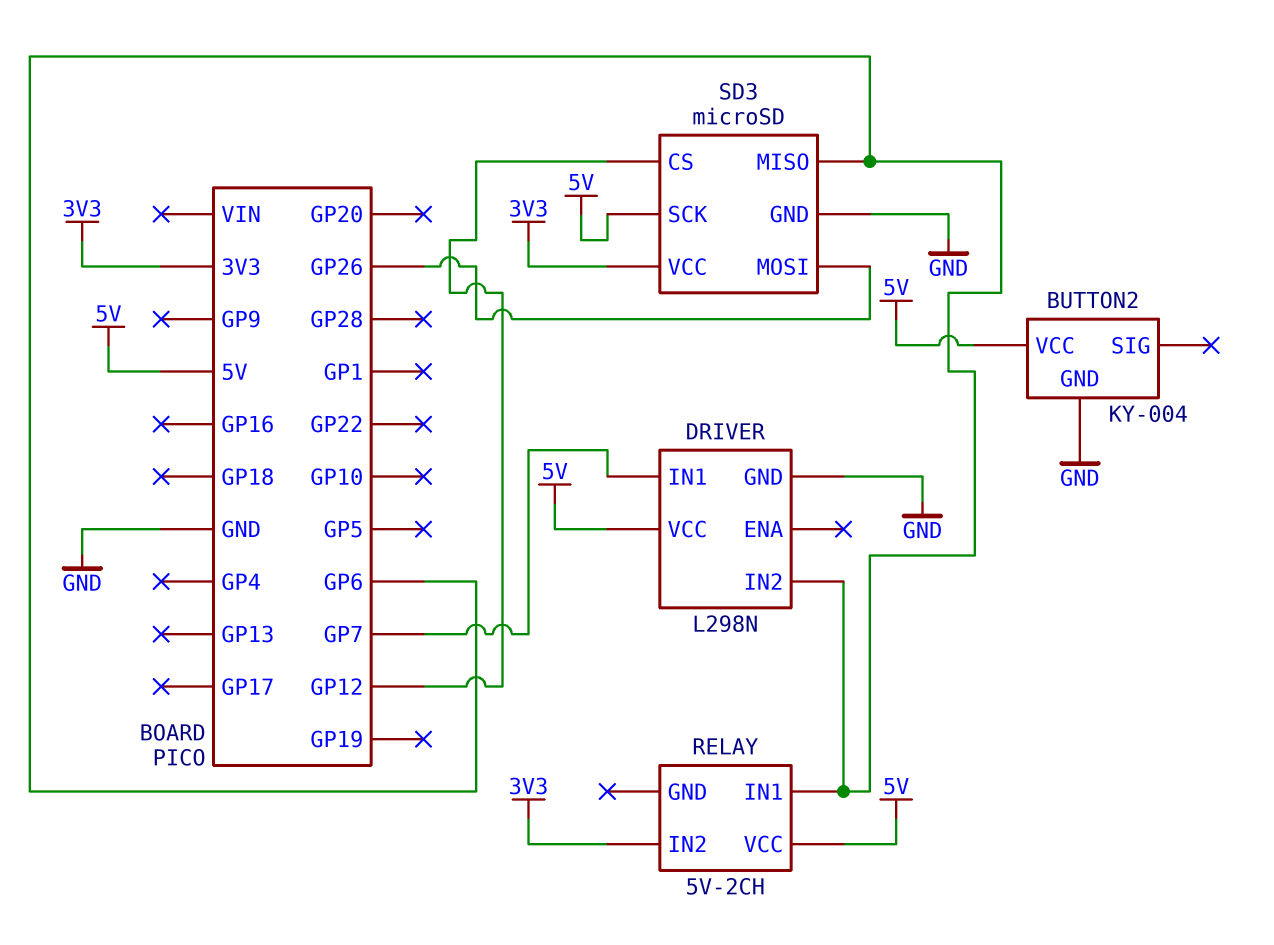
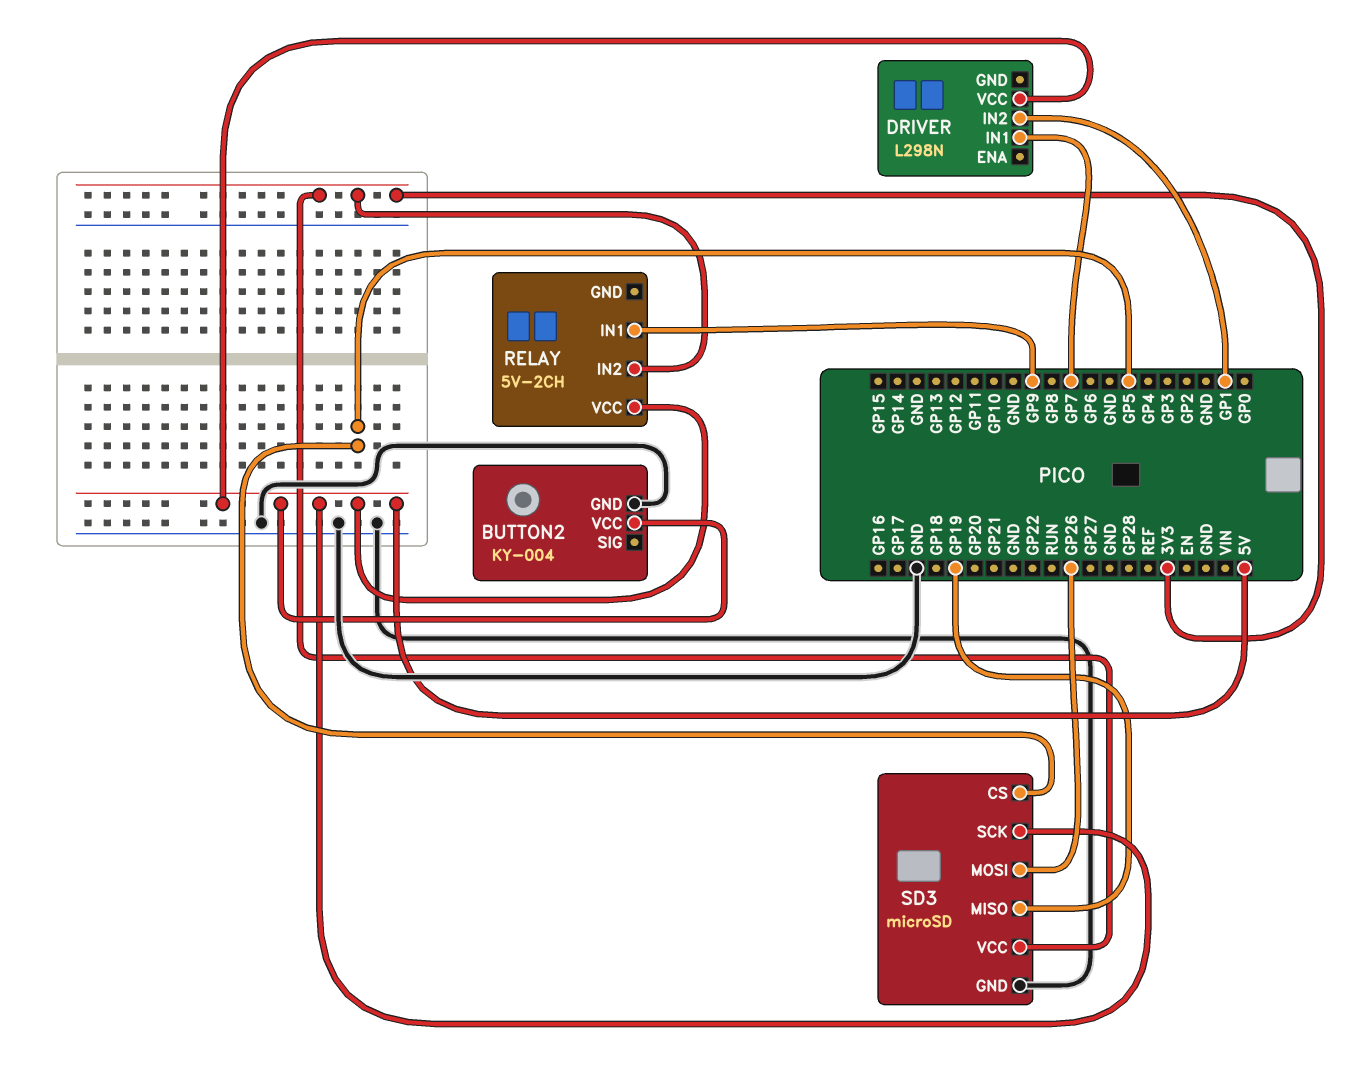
DRIVER pin GND: GND -> none
DRIVER pin IN2: GP6 -> GP1
RELAY pin IN1: GP6 -> GP9
SD3 pin CS: GP12 -> GP5
SD3 pin MISO: GP6 -> GP19

